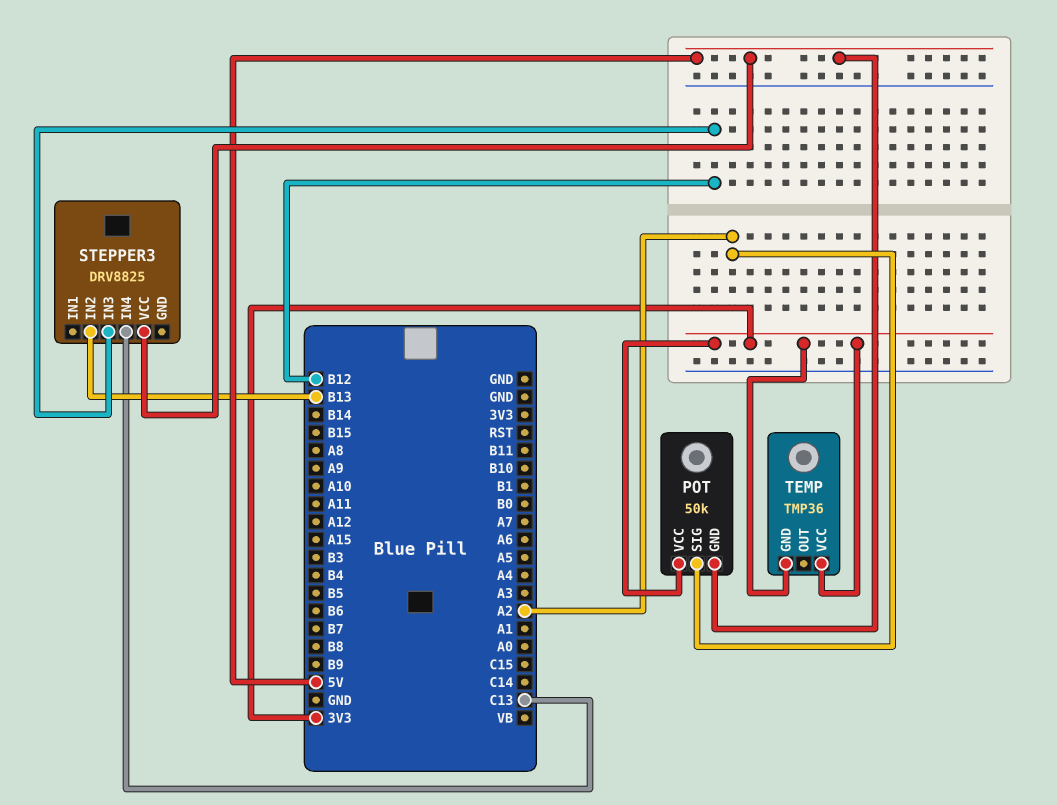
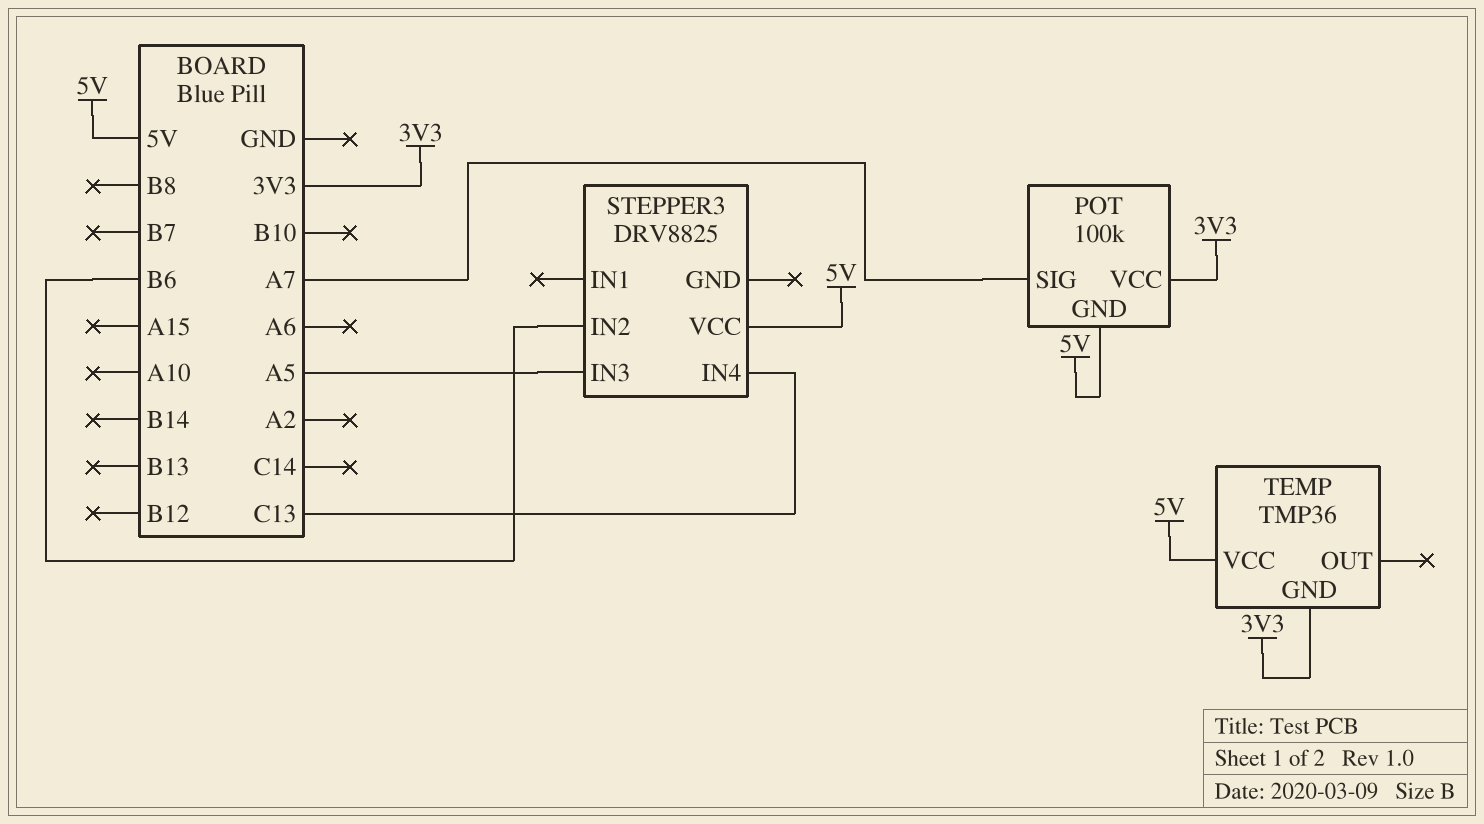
POT: 50k -> 100k
POT pin SIG: A2 -> A7
STEPPER3 pin IN2: B13 -> B6
STEPPER3 pin IN3: B12 -> A5
TEMP pin VCC: 3V3 -> 5V

